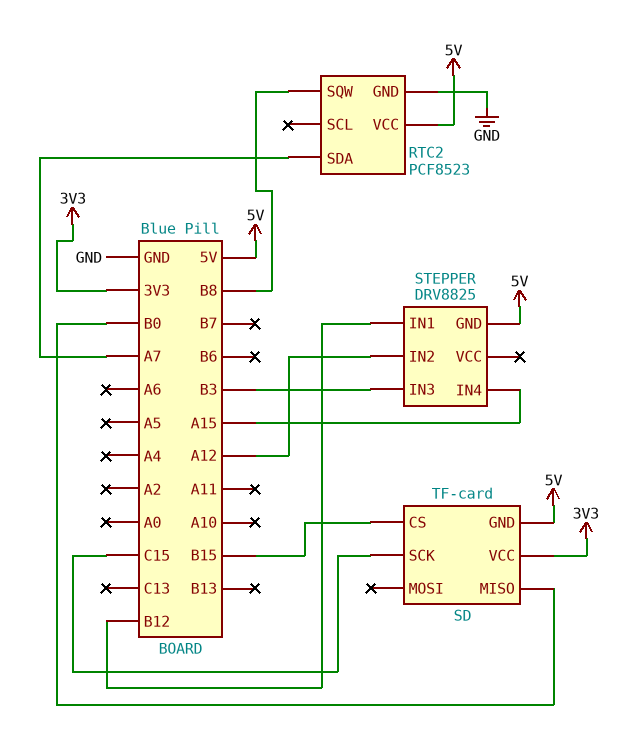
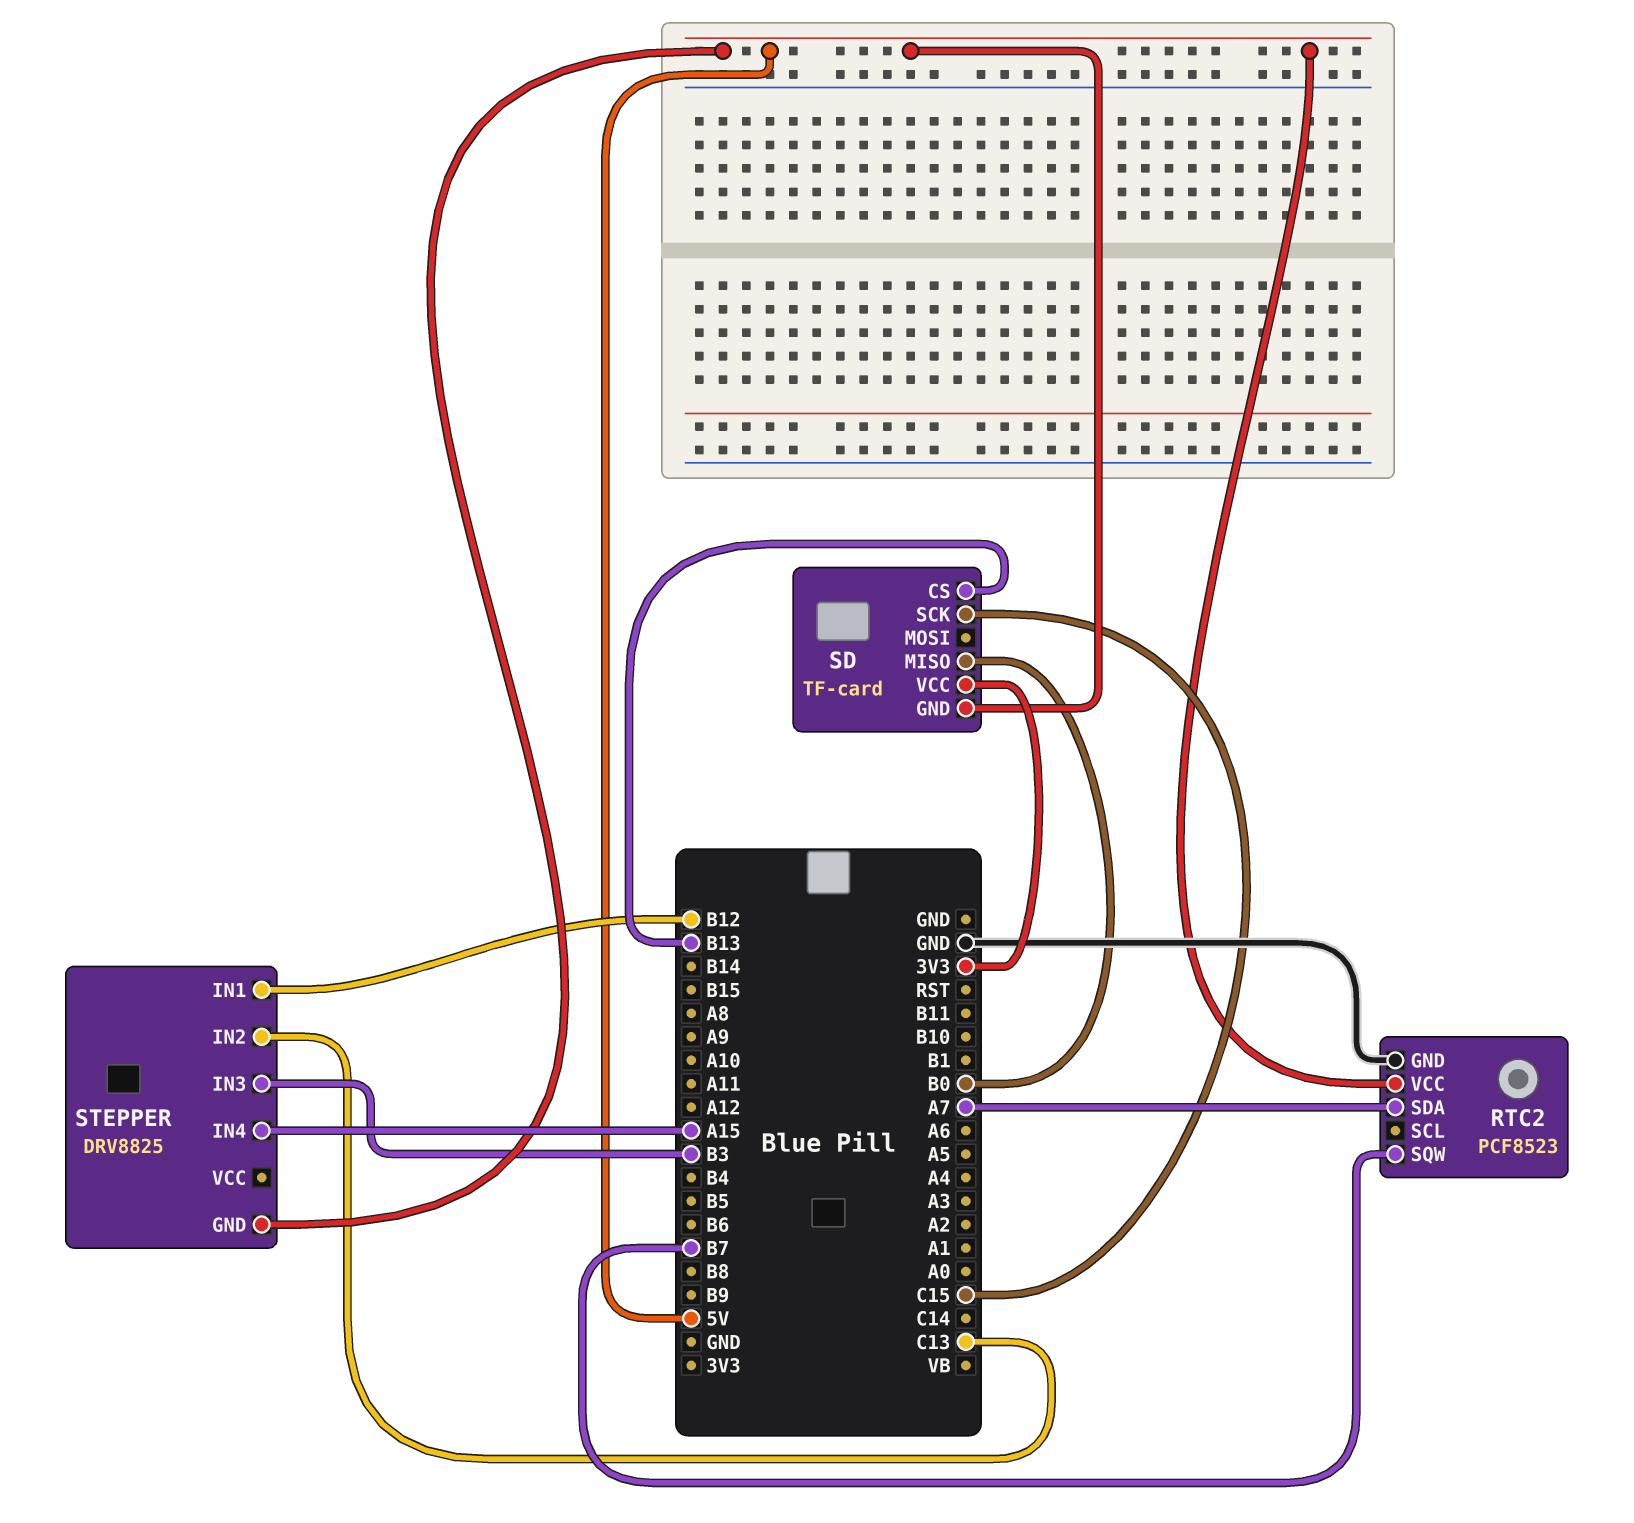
RTC2 pin SQW: B8 -> B7
SD pin CS: B15 -> B13
STEPPER pin IN2: A12 -> C13

